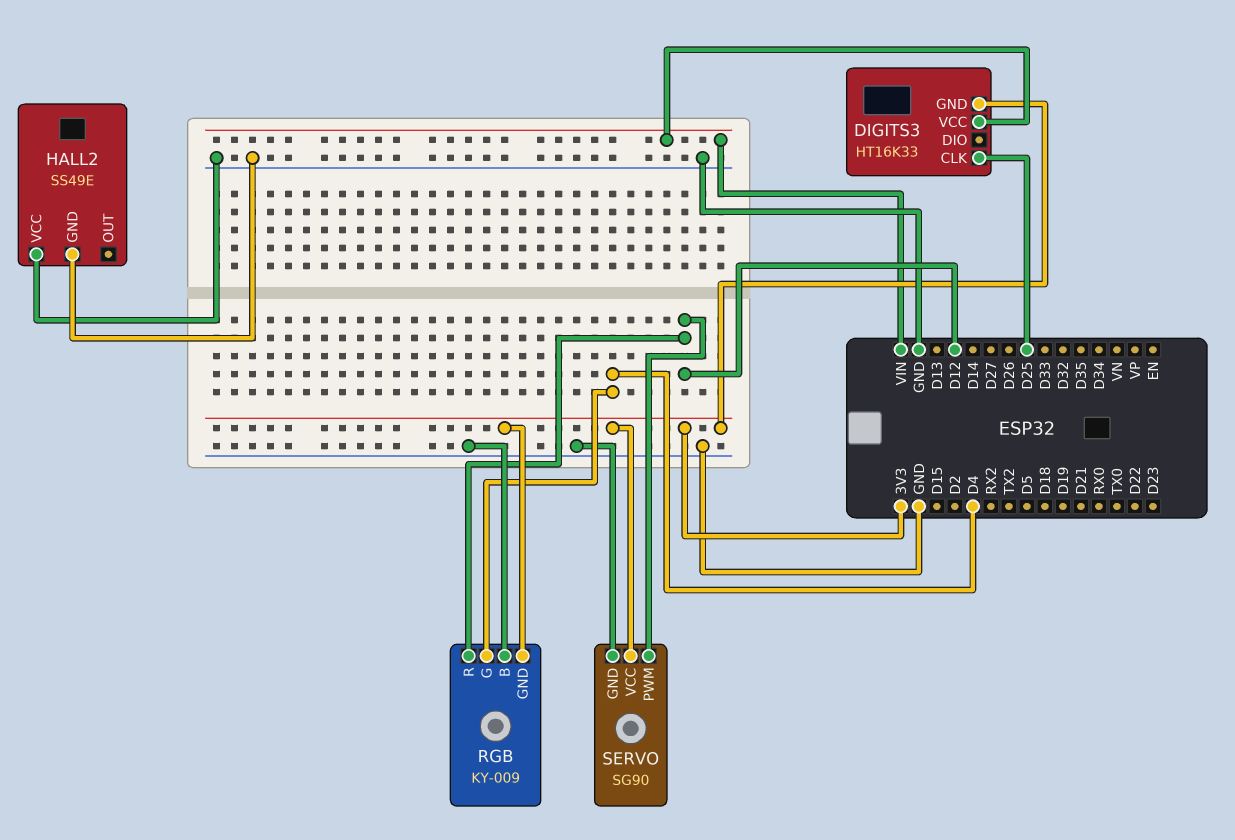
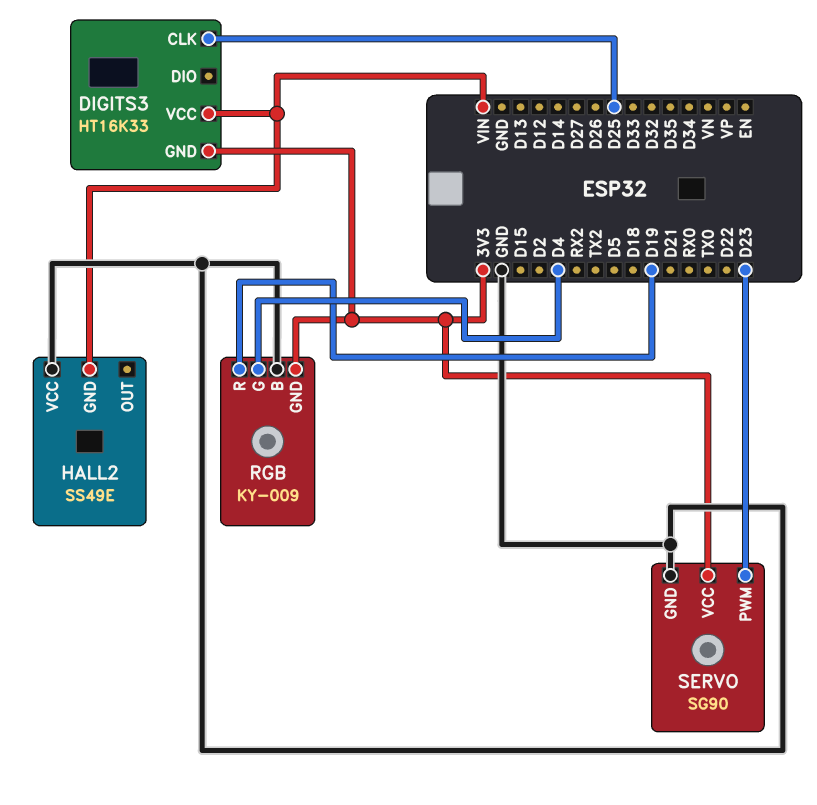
HALL2 pin GND: GND -> VIN
RGB pin R: D12 -> D19
SERVO pin PWM: D12 -> D23

